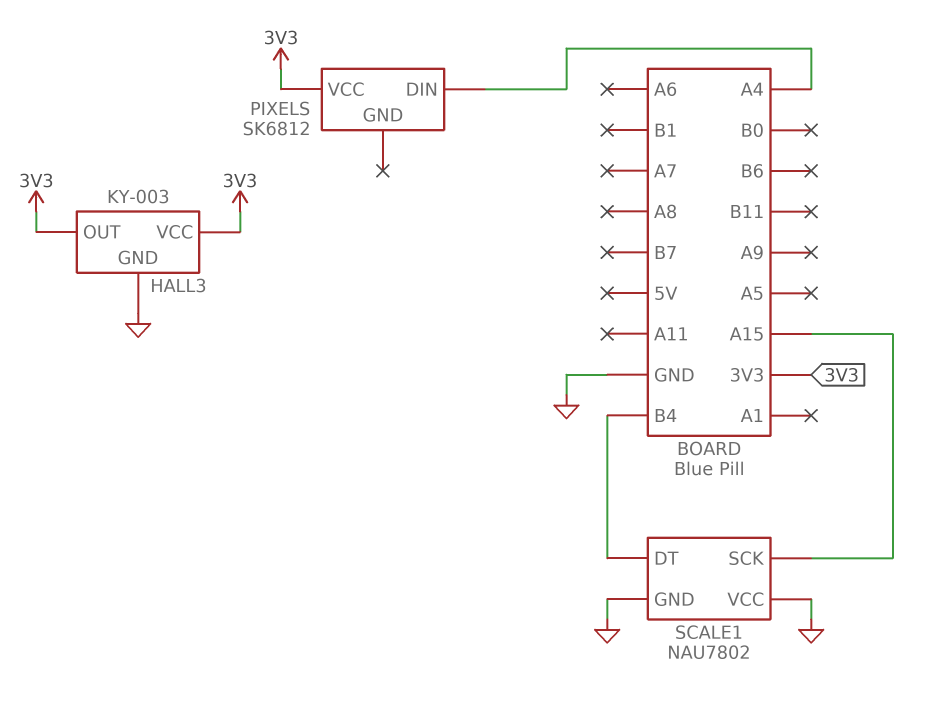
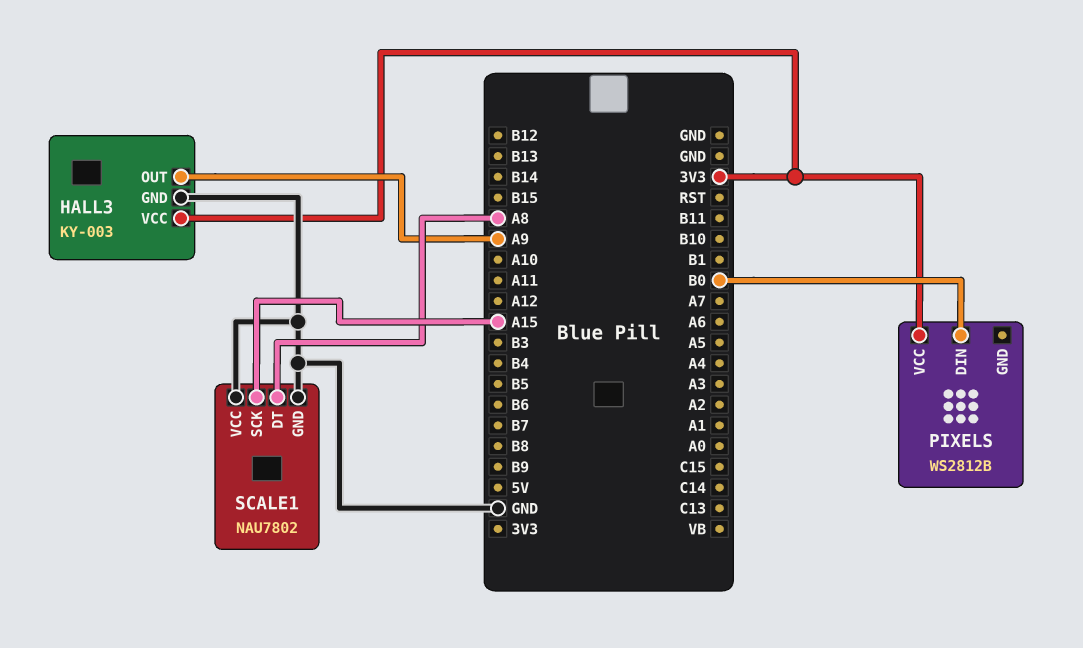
HALL3 pin OUT: 3V3 -> A9
PIXELS: SK6812 -> WS2812B
PIXELS pin DIN: A4 -> B0
SCALE1 pin DT: B4 -> A8

